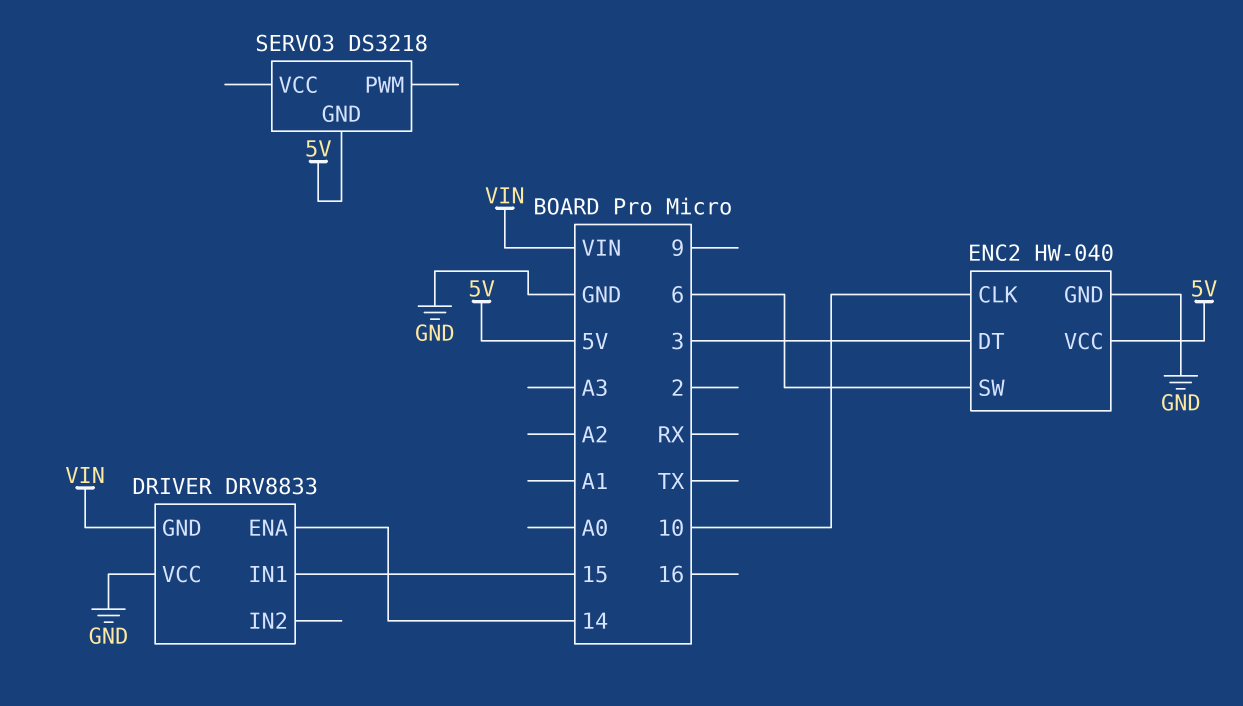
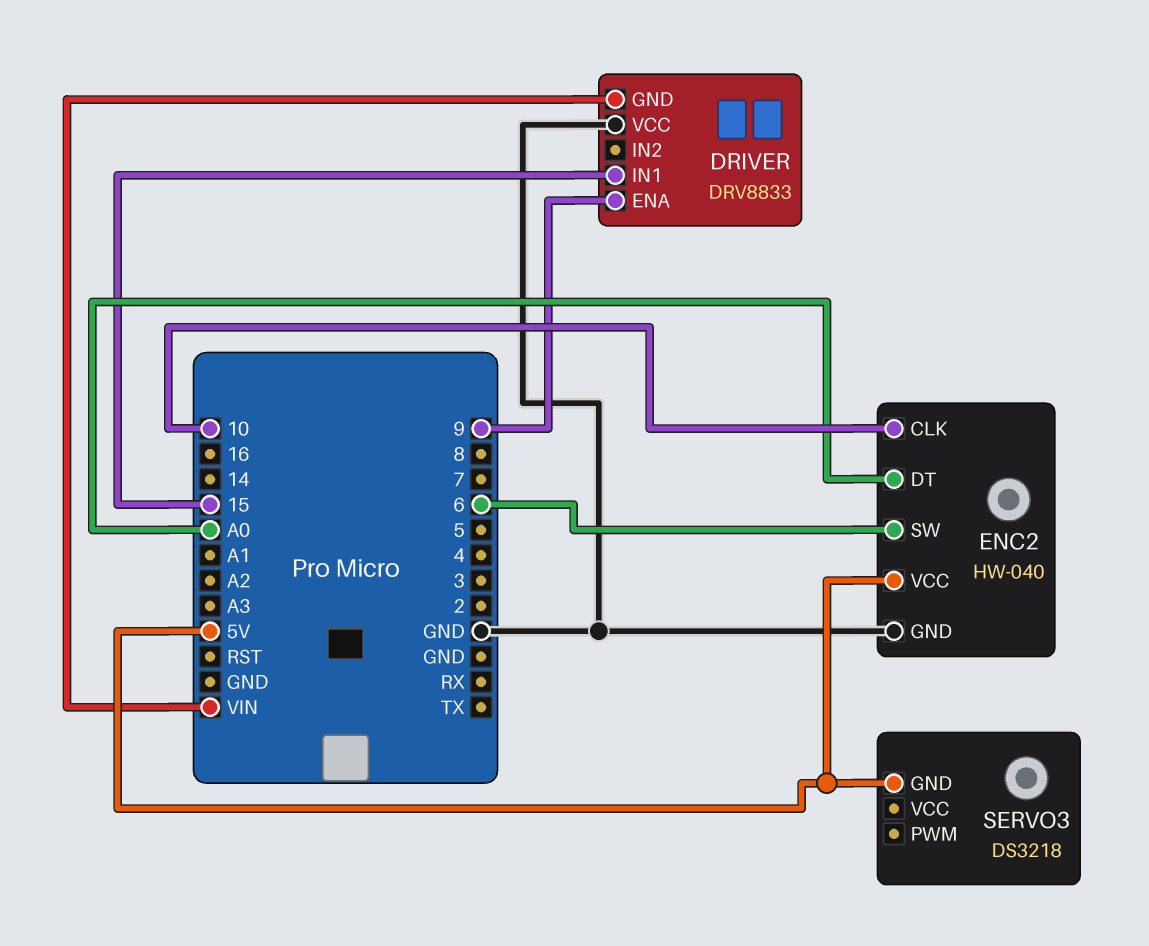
DRIVER pin ENA: 14 -> 9
ENC2 pin DT: 3 -> A0

